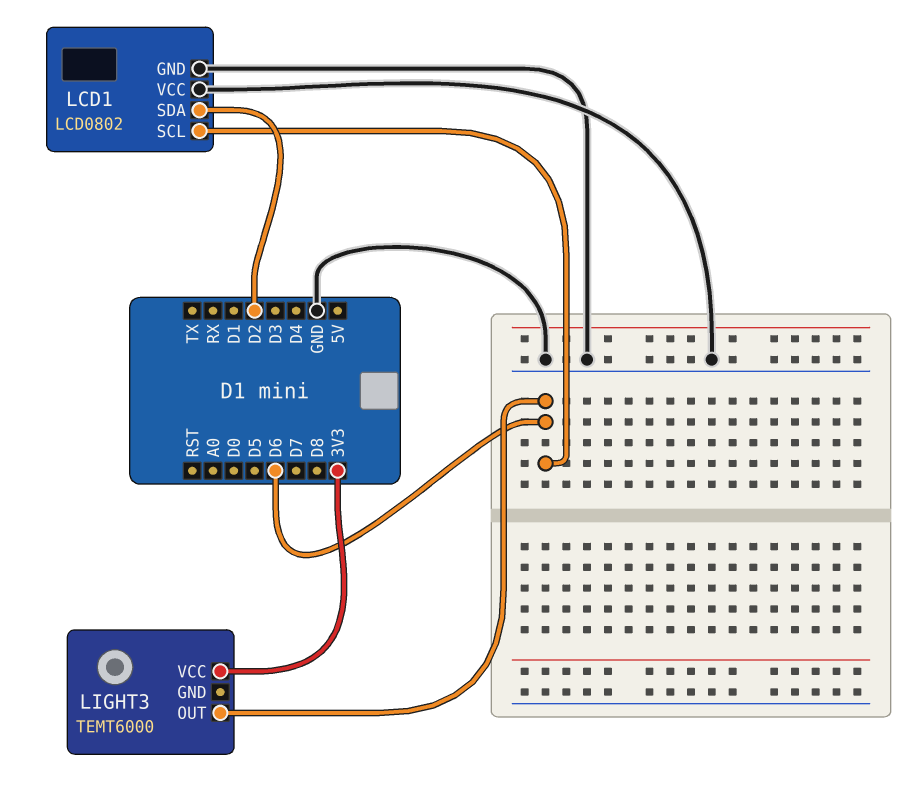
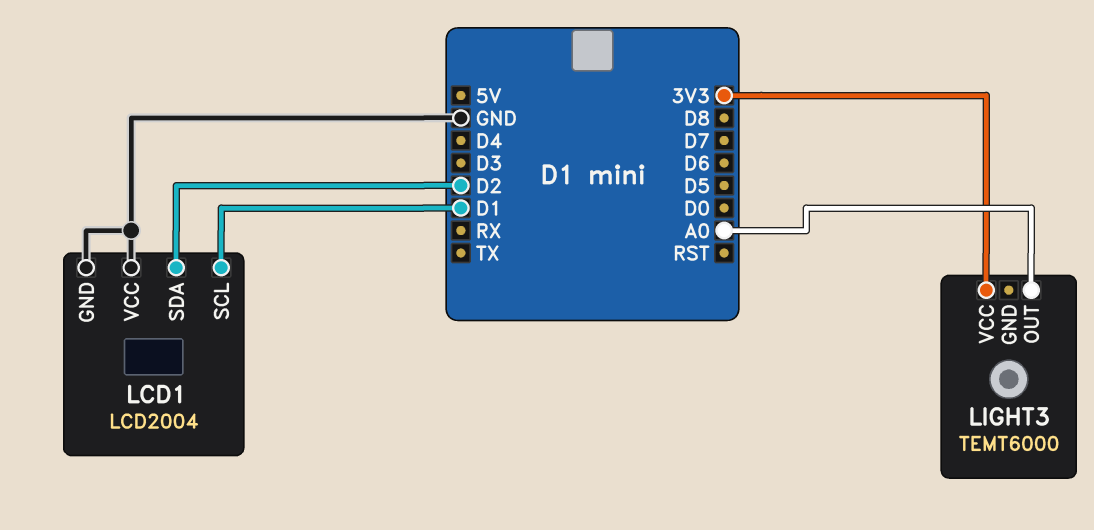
LCD1: LCD0802 -> LCD2004
LCD1 pin SCL: D6 -> D1
LIGHT3 pin OUT: D6 -> A0

